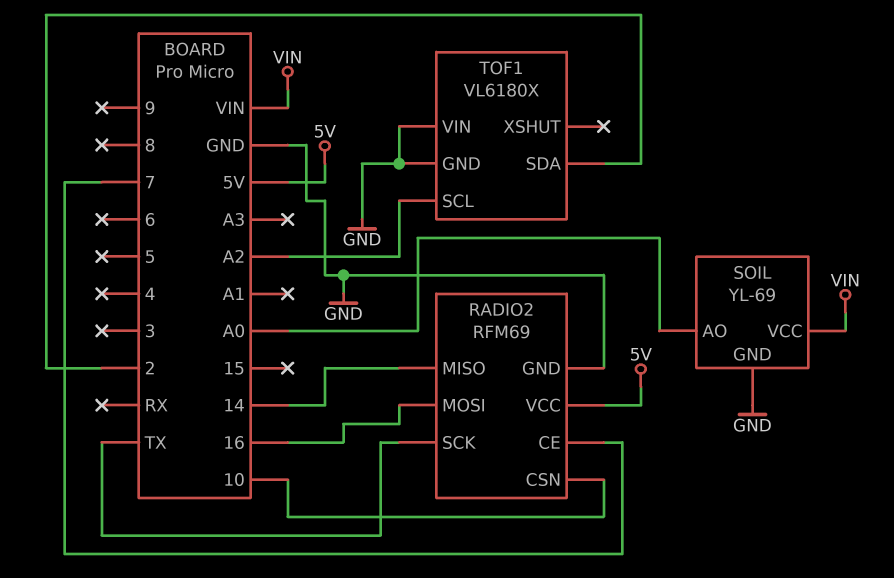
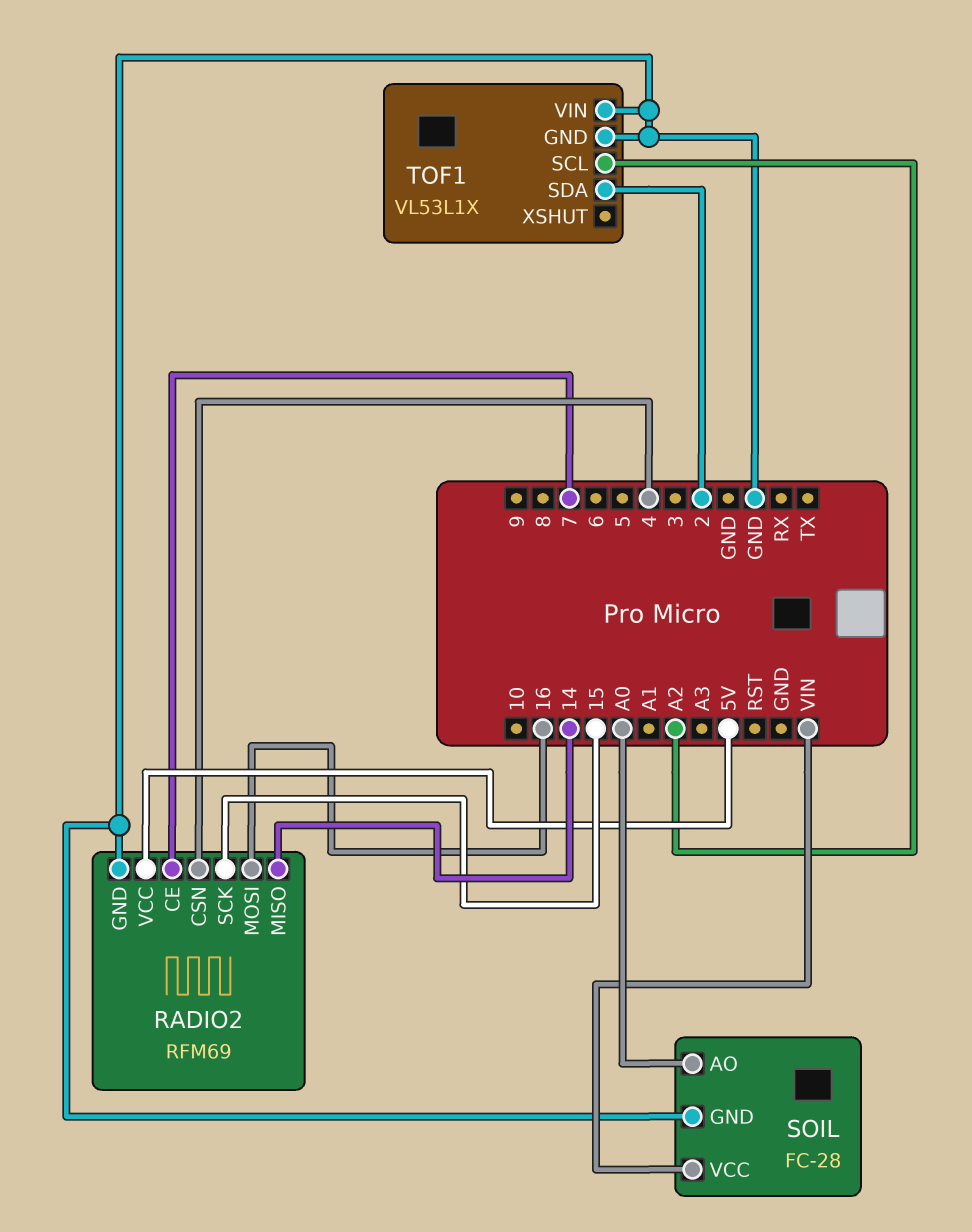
RADIO2 pin CSN: 10 -> 4
RADIO2 pin SCK: TX -> 15
SOIL: YL-69 -> FC-28
TOF1: VL6180X -> VL53L1X

